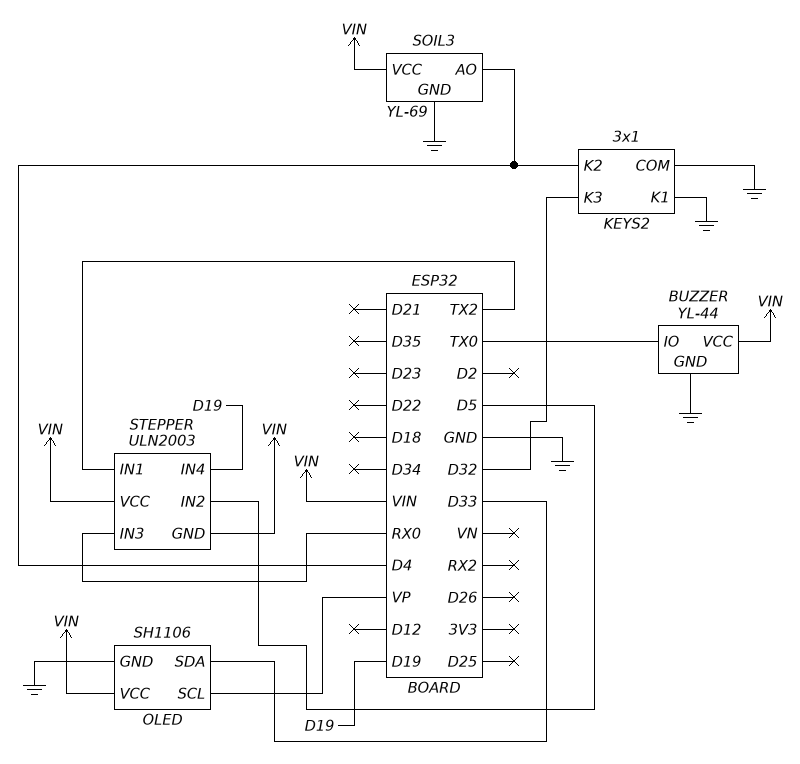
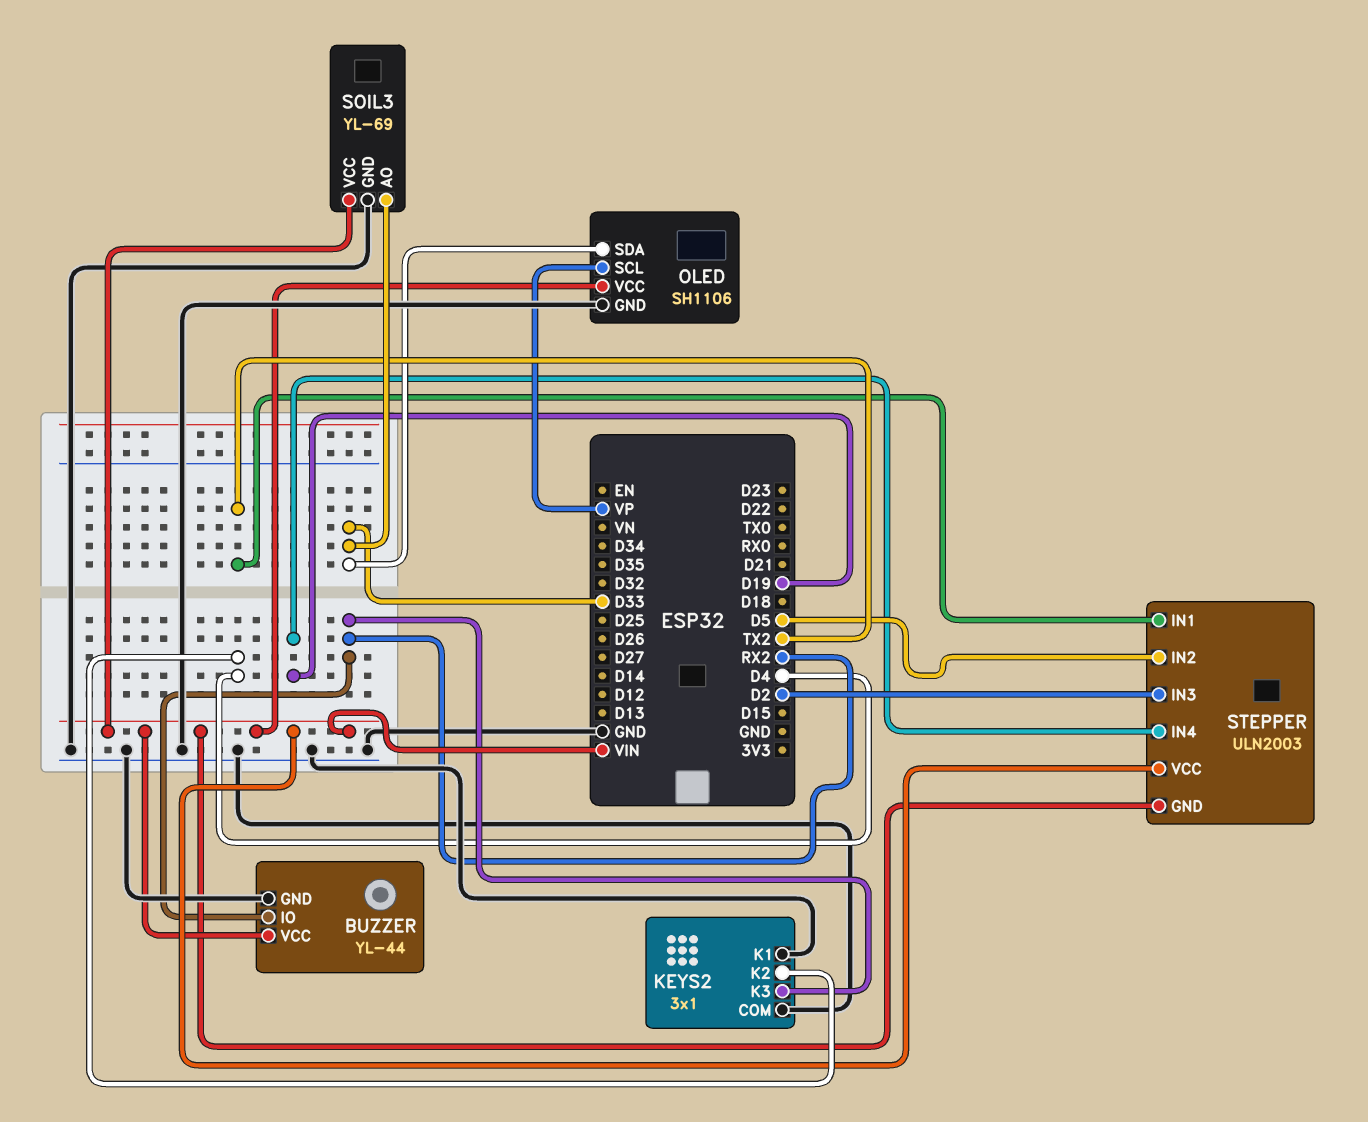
BUZZER pin IO: TX0 -> RX2
KEYS2 pin K3: D32 -> RX2
SOIL3 pin AO: D4 -> D33
STEPPER pin IN3: RX0 -> D2

